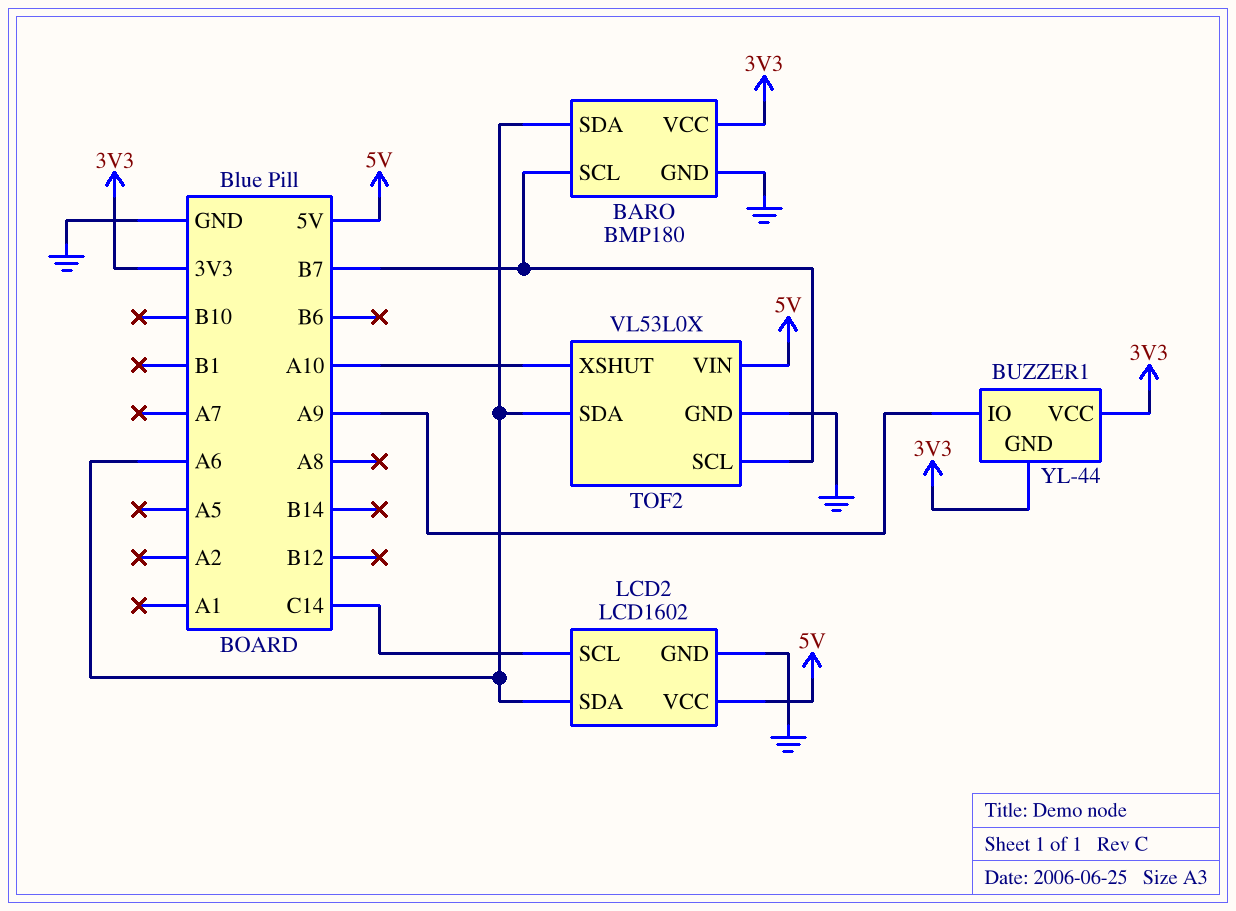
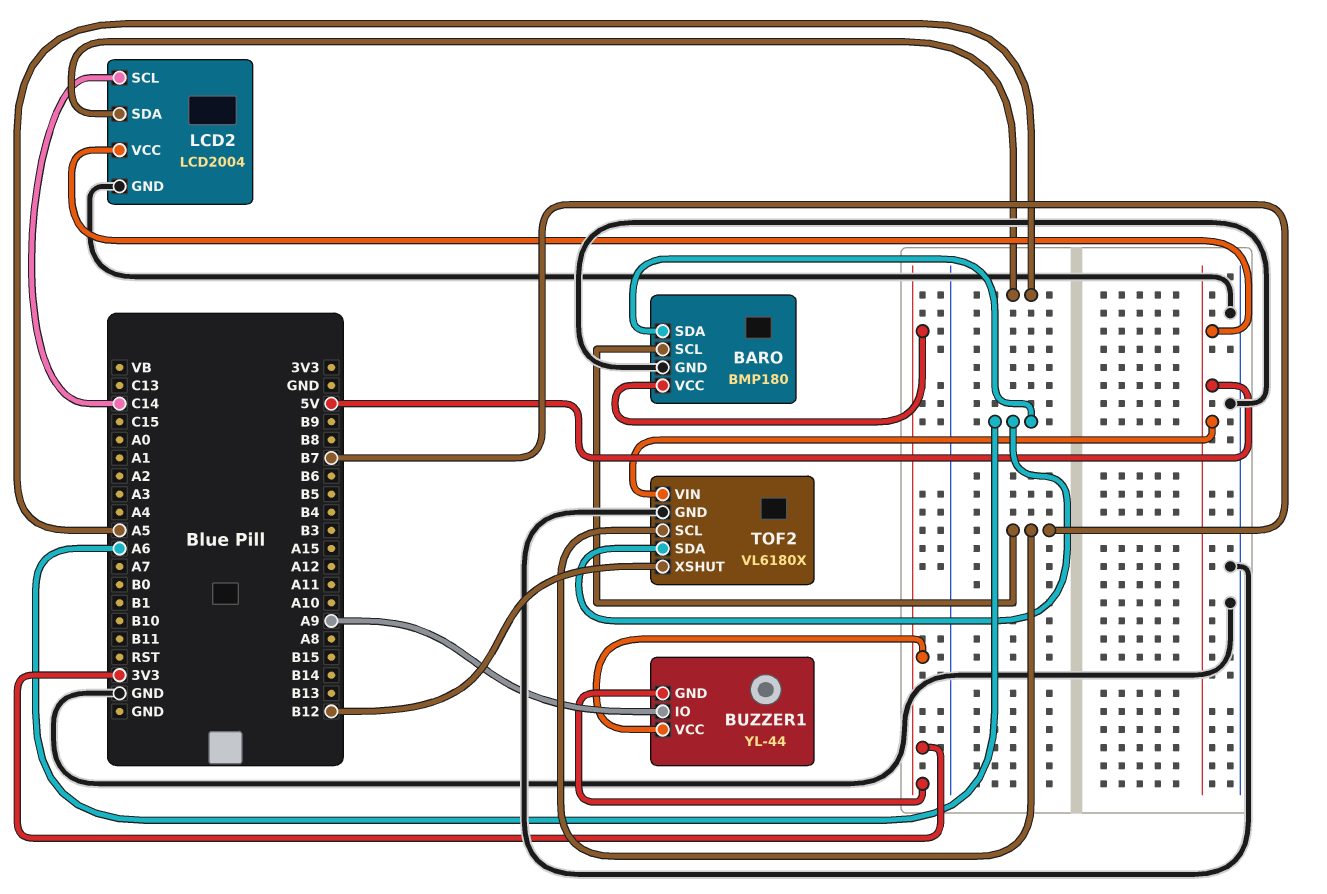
LCD2: LCD1602 -> LCD2004
LCD2 pin SDA: A6 -> A5
TOF2: VL53L0X -> VL6180X
TOF2 pin XSHUT: A10 -> B12

